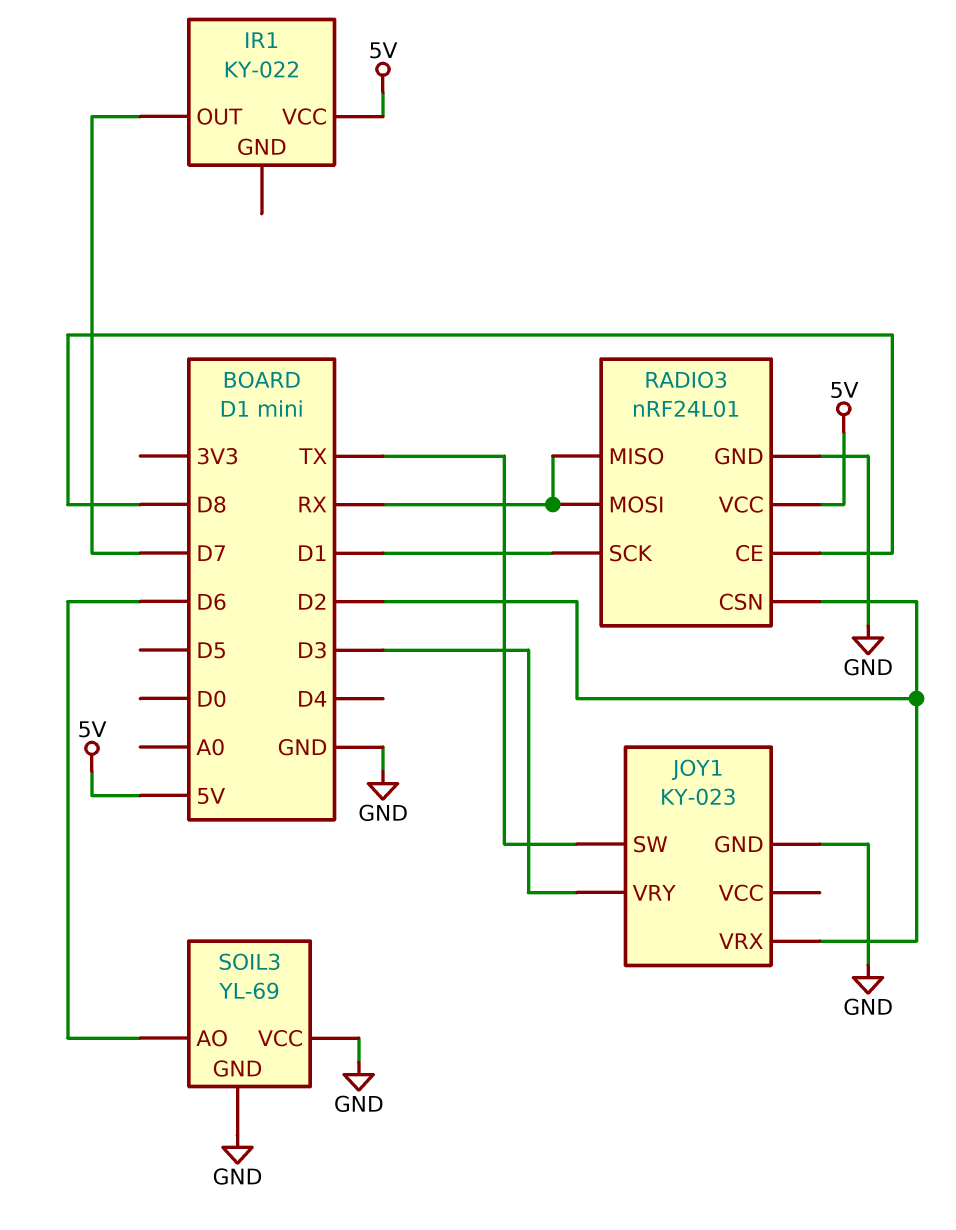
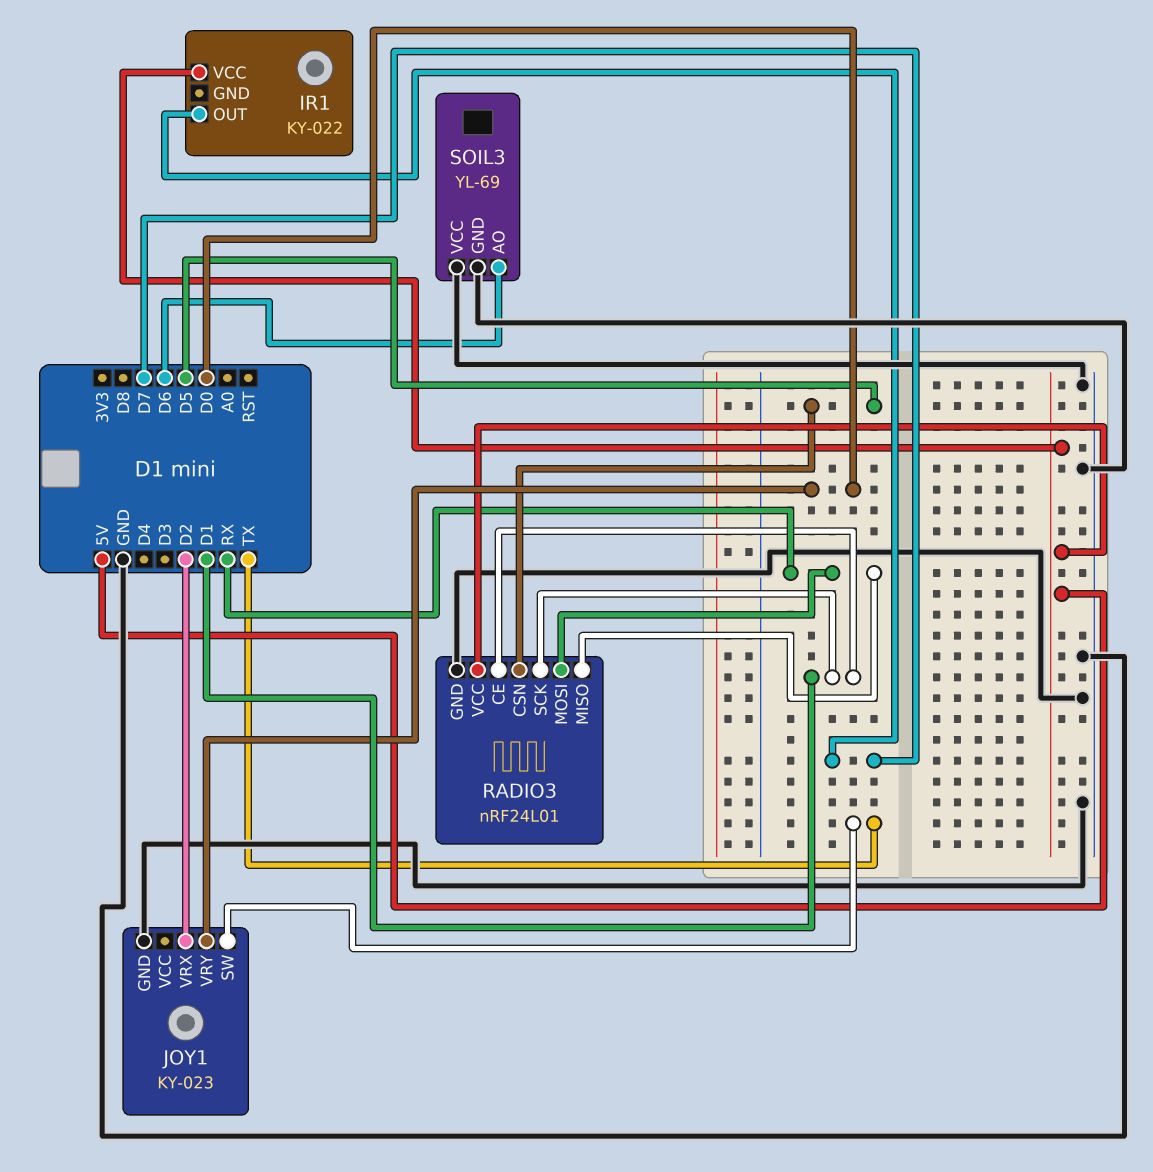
JOY1 pin VRY: D3 -> D0
RADIO3 pin CE: D8 -> D1
RADIO3 pin CSN: D2 -> D5

